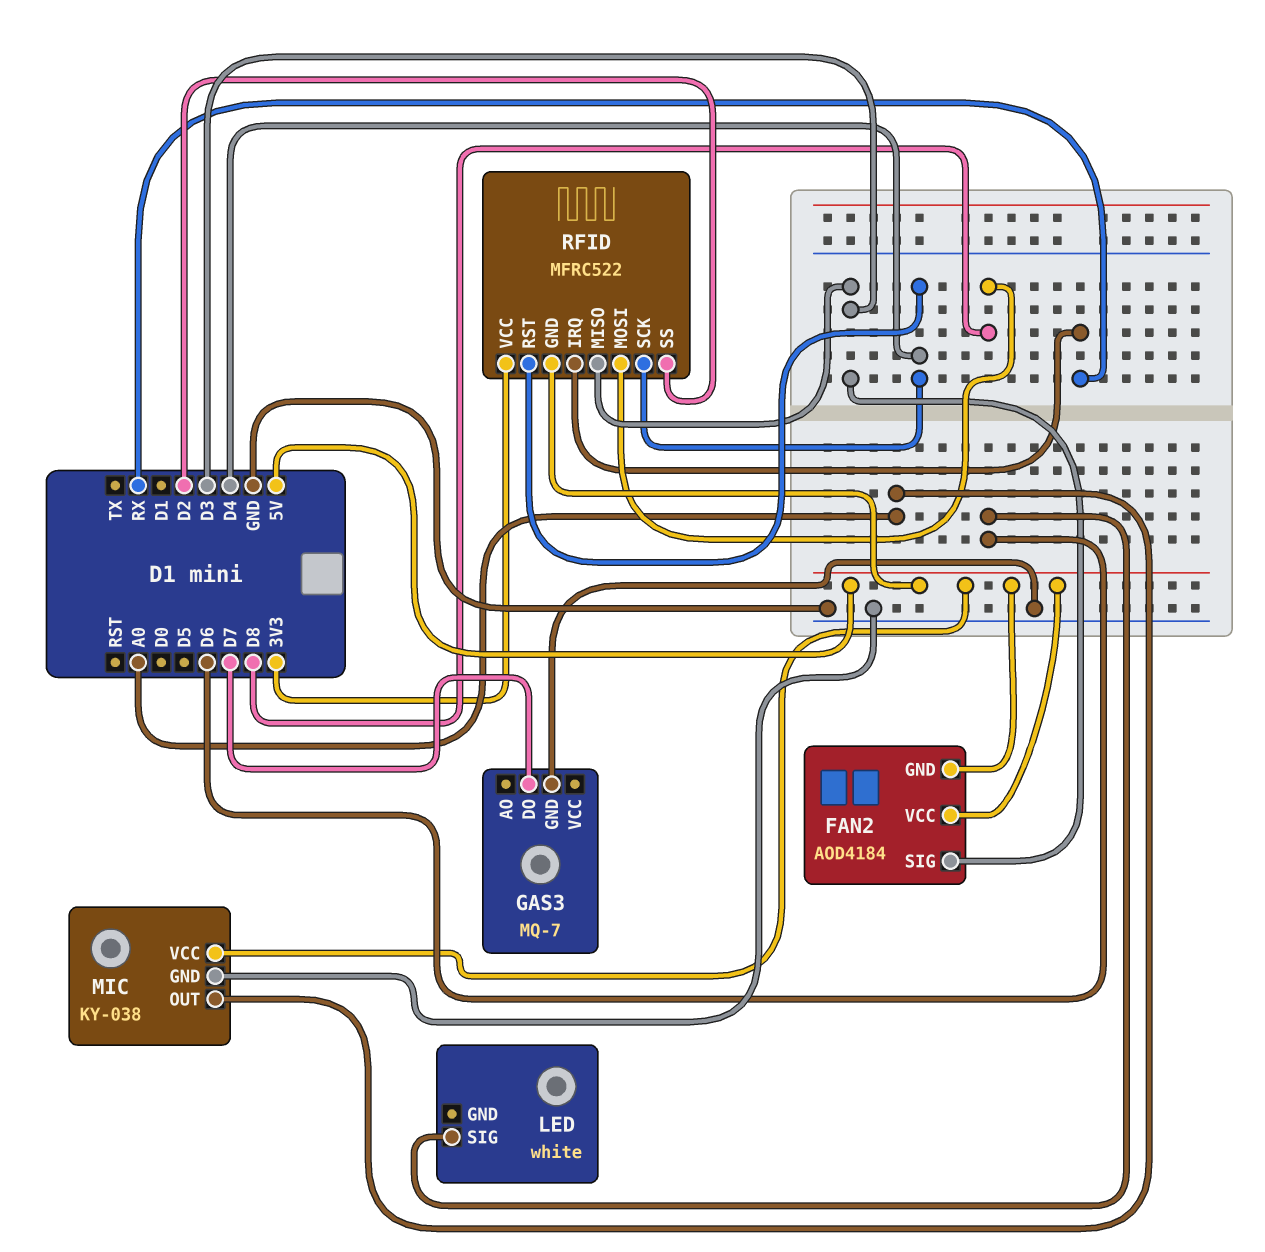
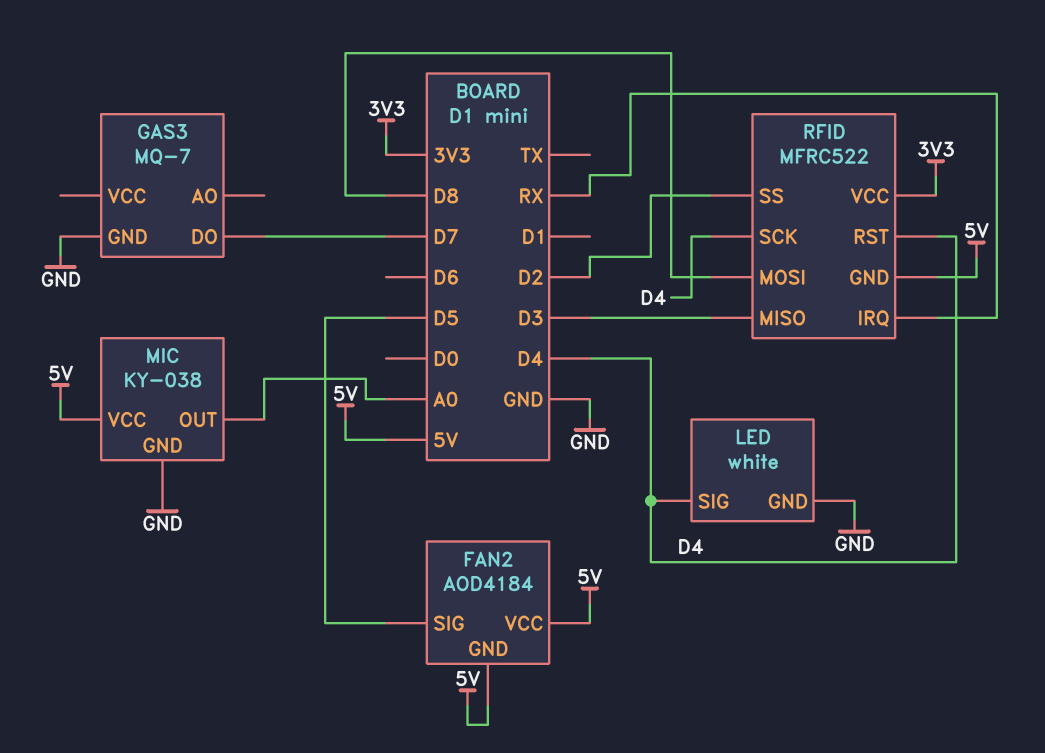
FAN2 pin SIG: D3 -> D5
LED pin GND: none -> GND
LED pin SIG: D6 -> D4

